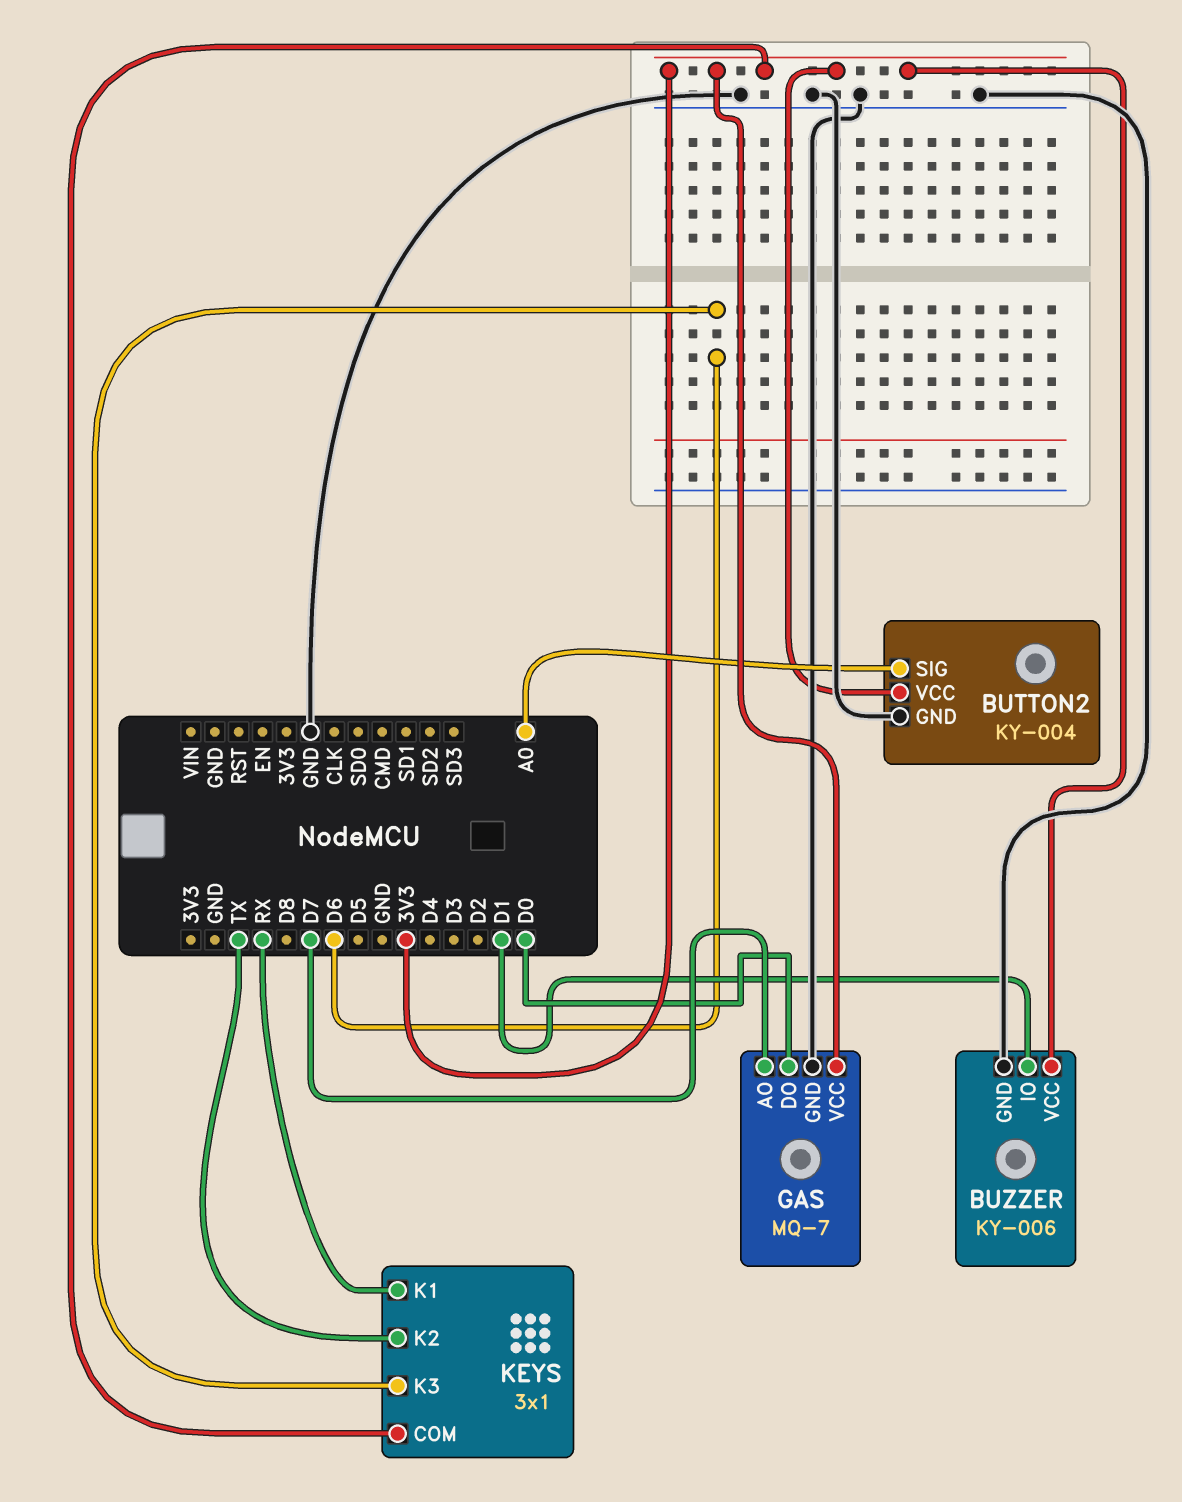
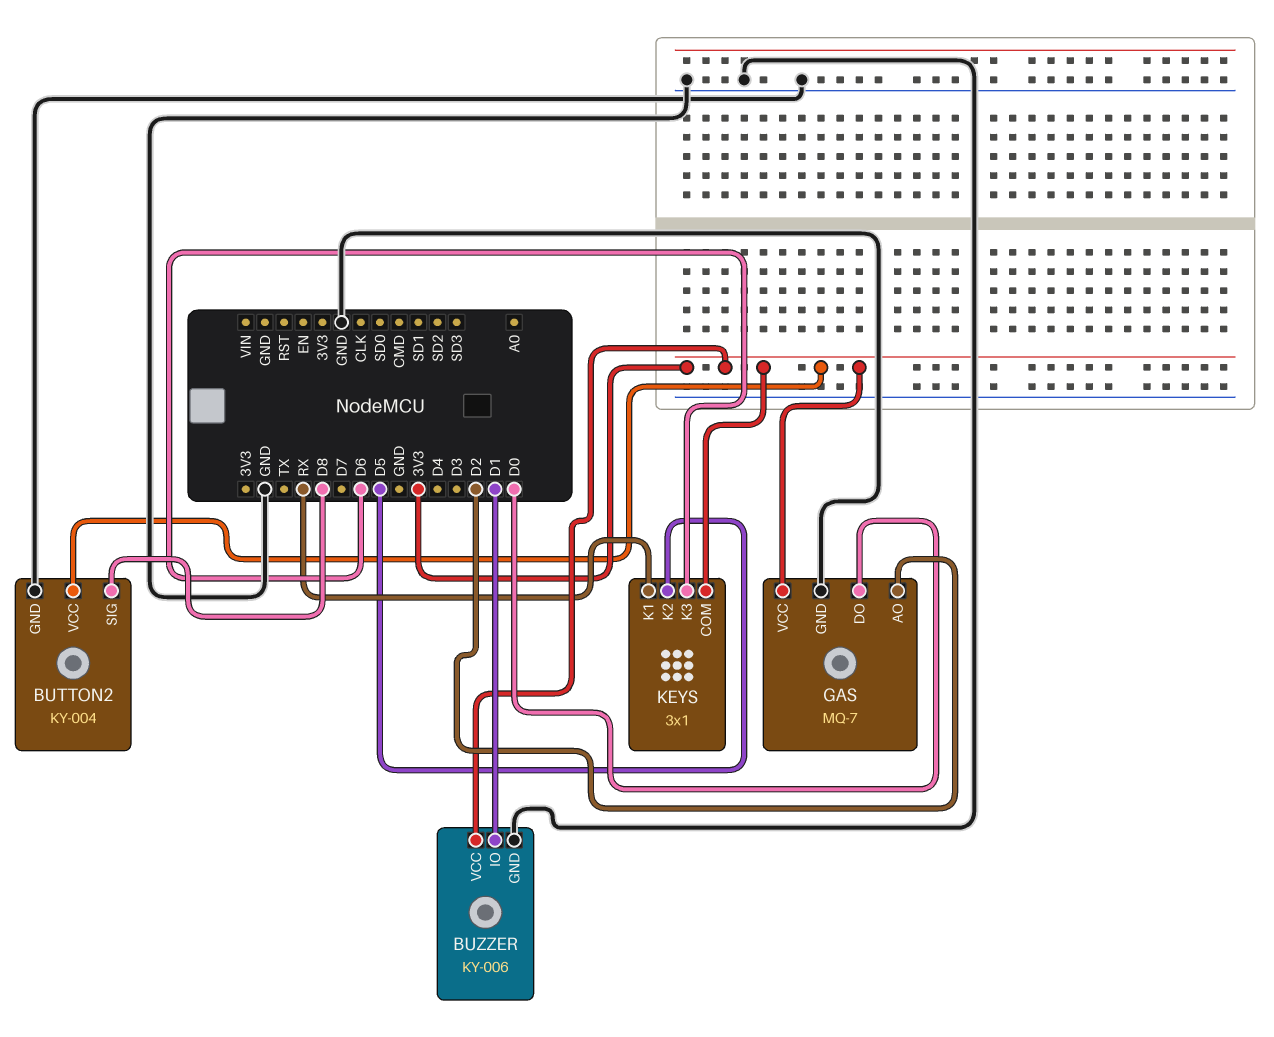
BUTTON2 pin SIG: A0 -> D8
GAS pin AO: D7 -> D2
KEYS pin K2: TX -> D5

